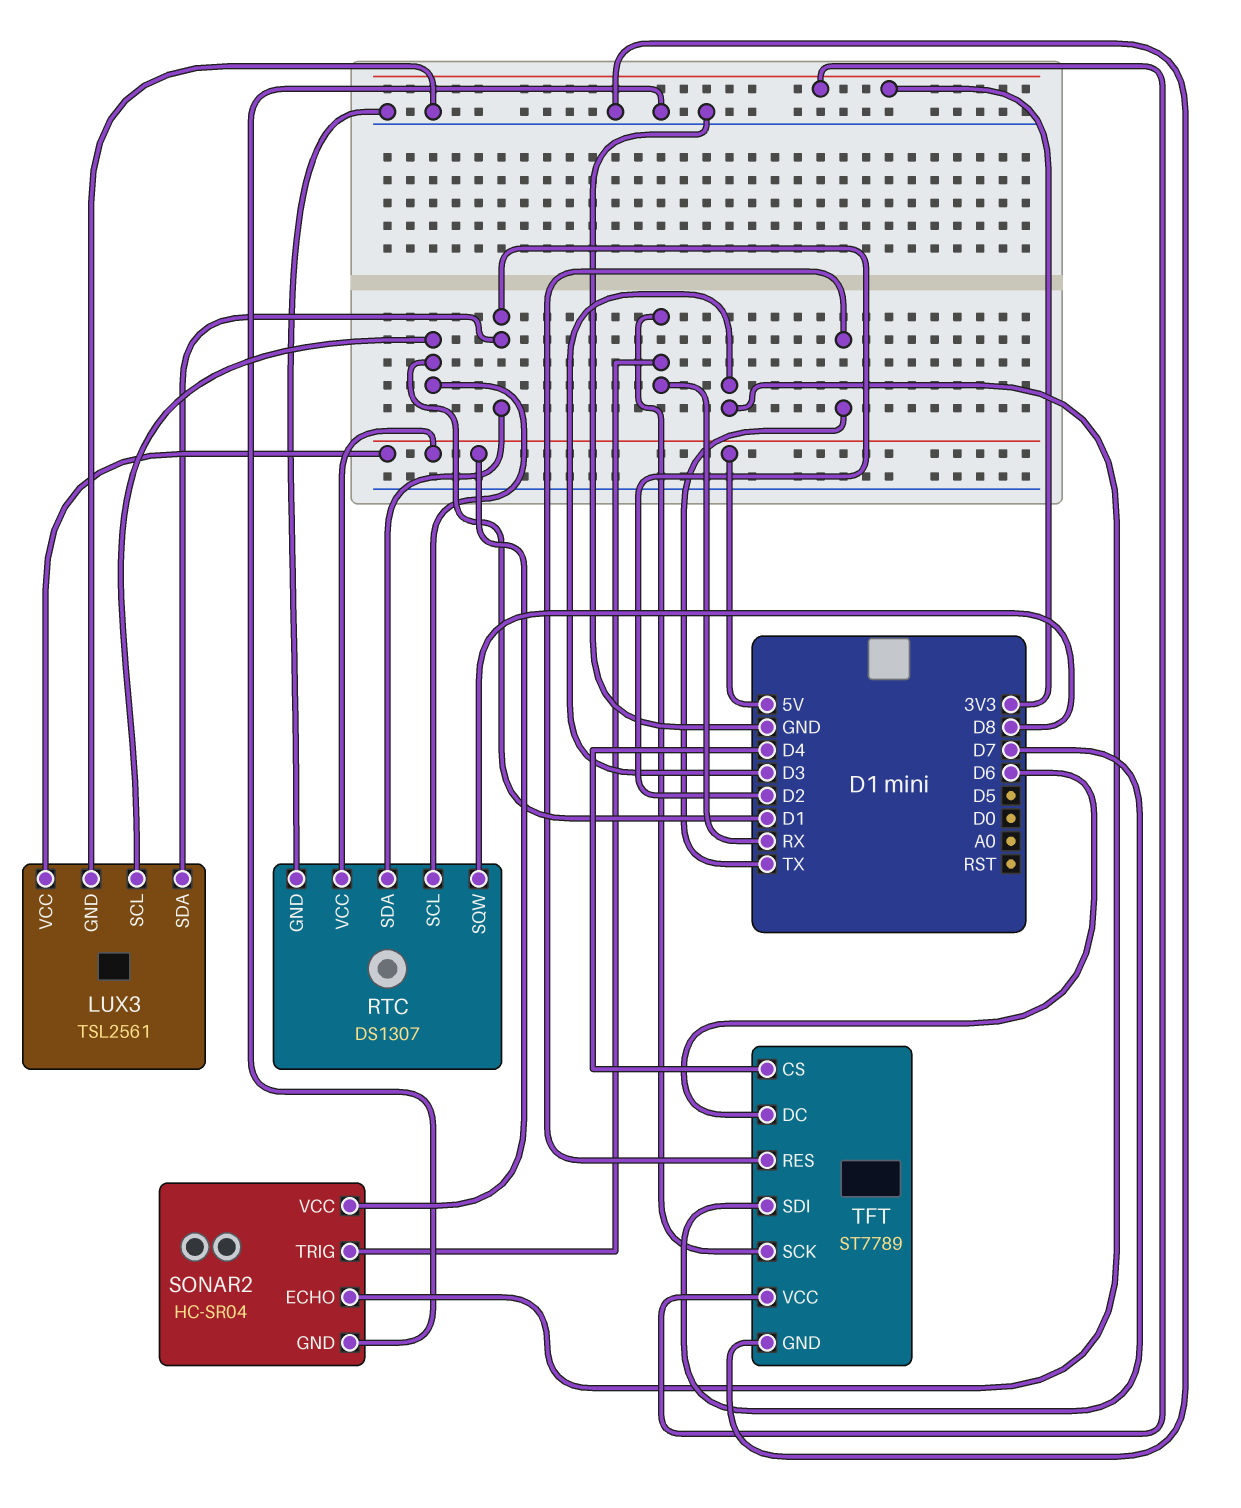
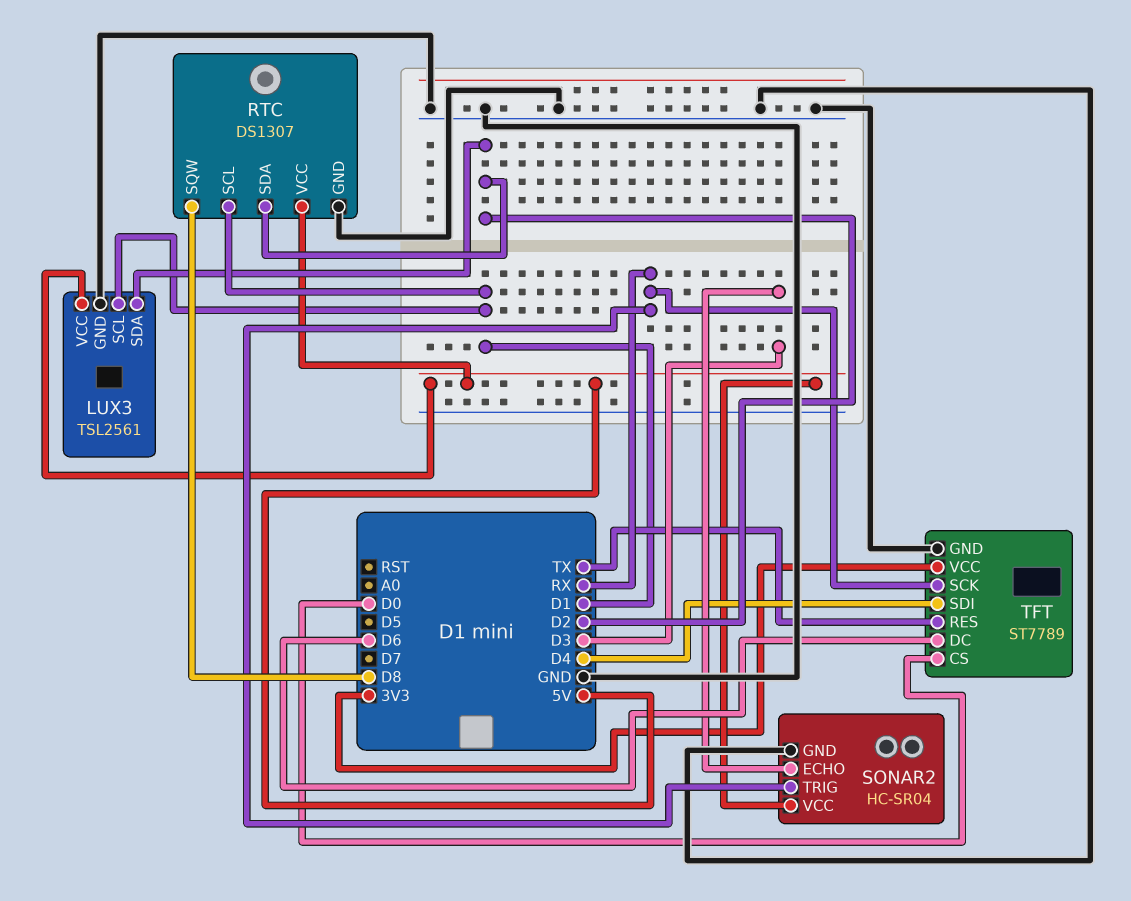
TFT pin CS: D4 -> D0
TFT pin SDI: D7 -> D4

